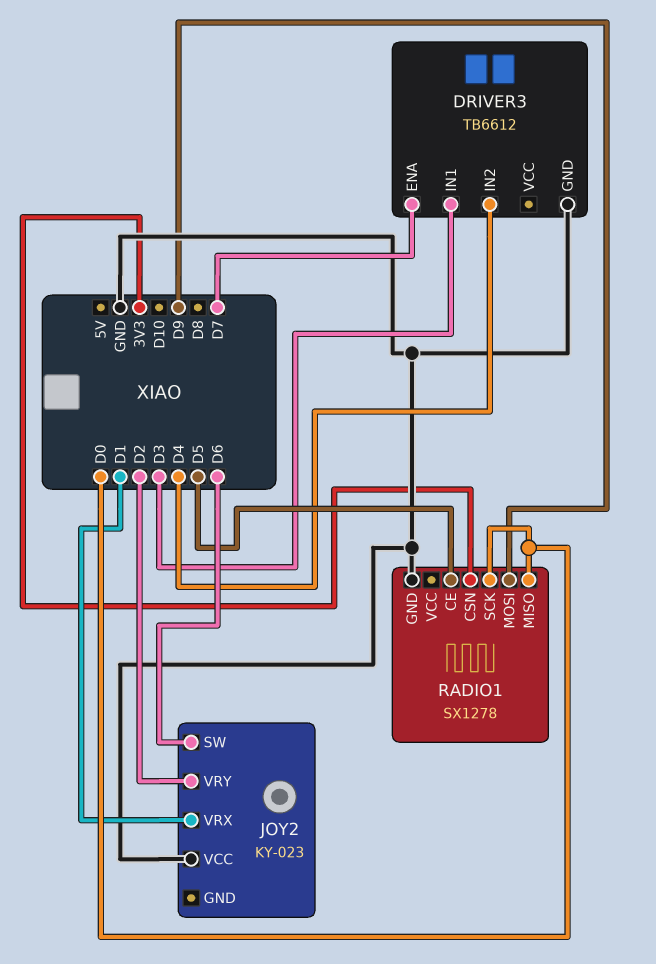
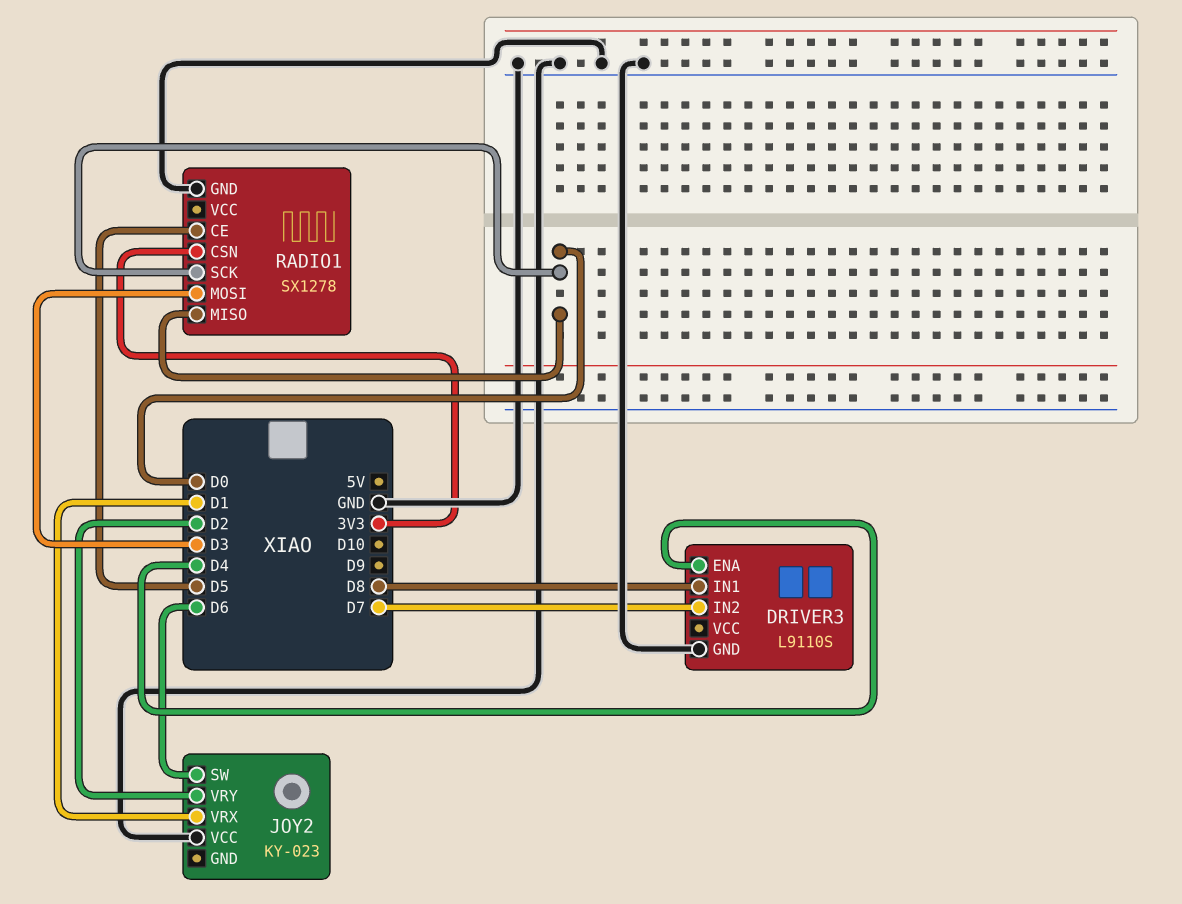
DRIVER3: TB6612 -> L9110S
DRIVER3 pin ENA: D7 -> D4
DRIVER3 pin IN1: D3 -> D8
DRIVER3 pin IN2: D4 -> D7
RADIO1 pin MOSI: D9 -> D3

